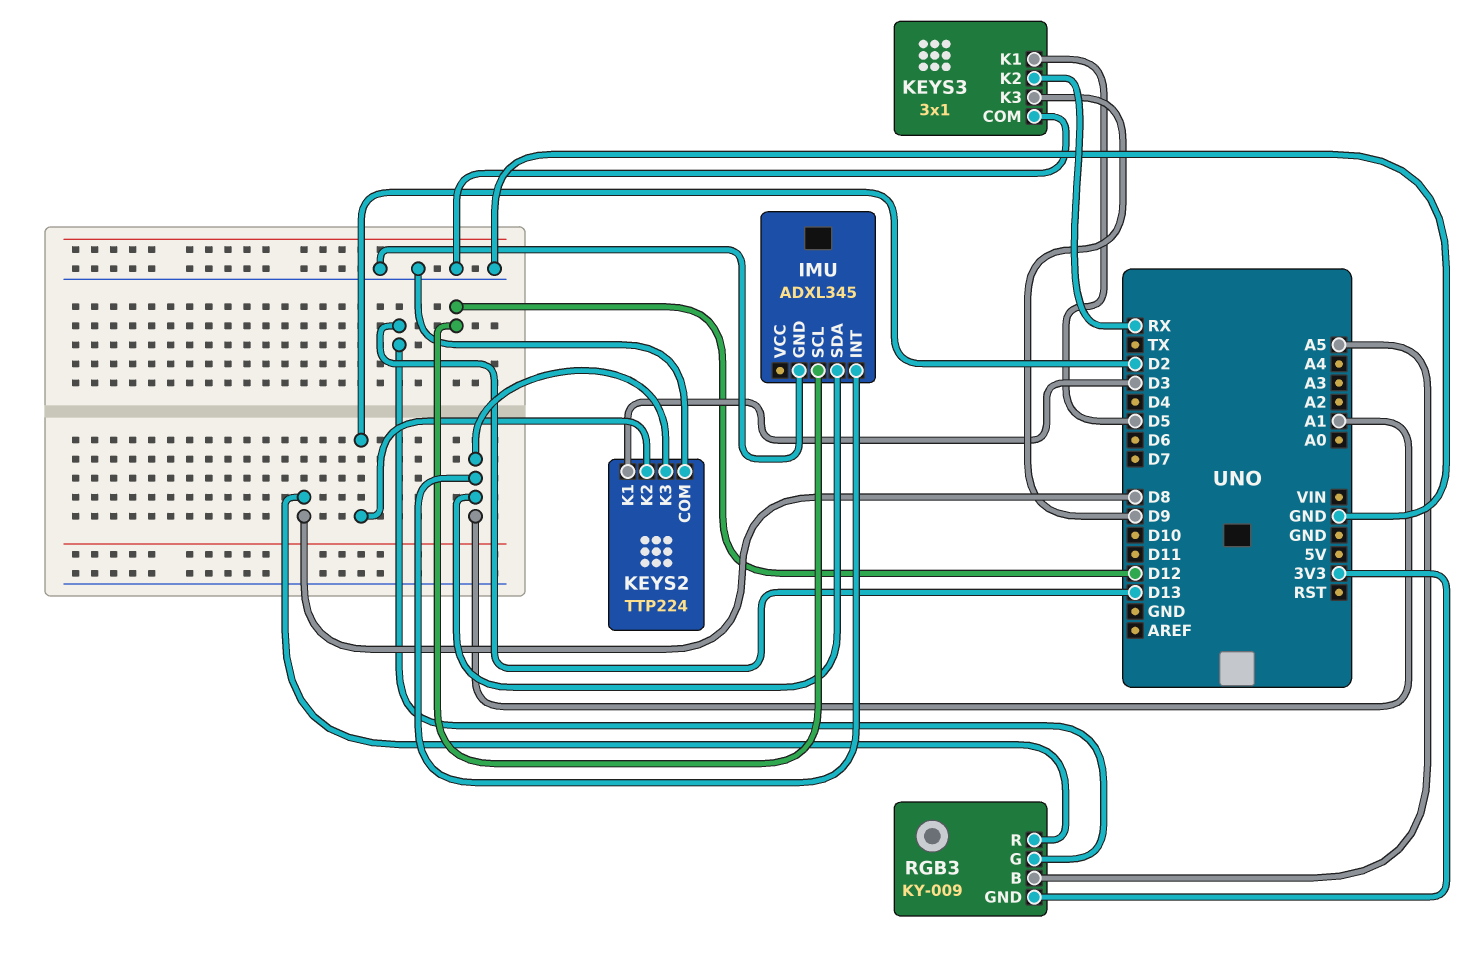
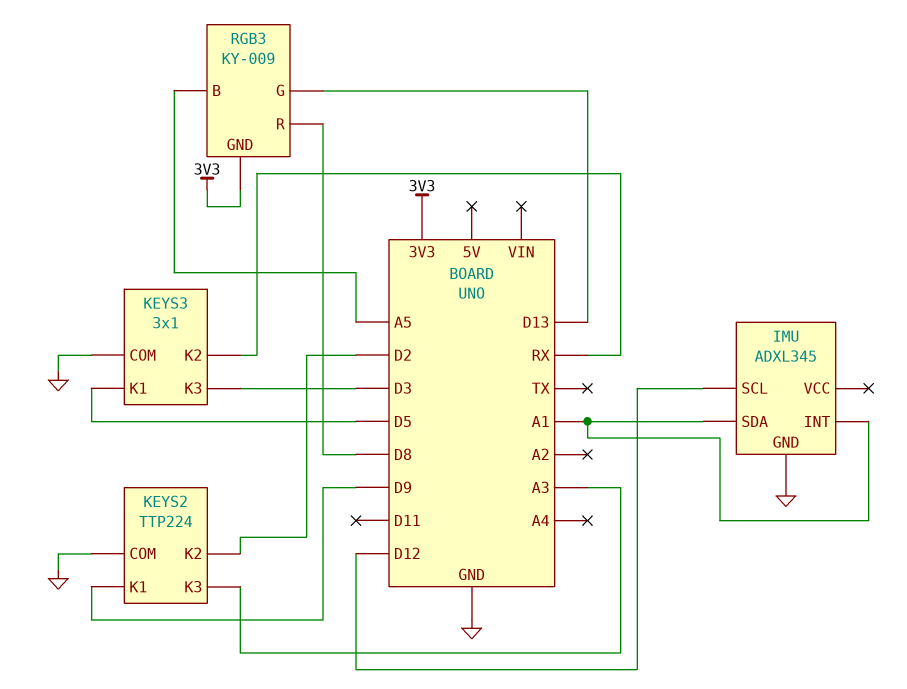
KEYS2 pin K1: D3 -> D9
KEYS2 pin K3: A1 -> A3
KEYS3 pin K3: D9 -> D3

